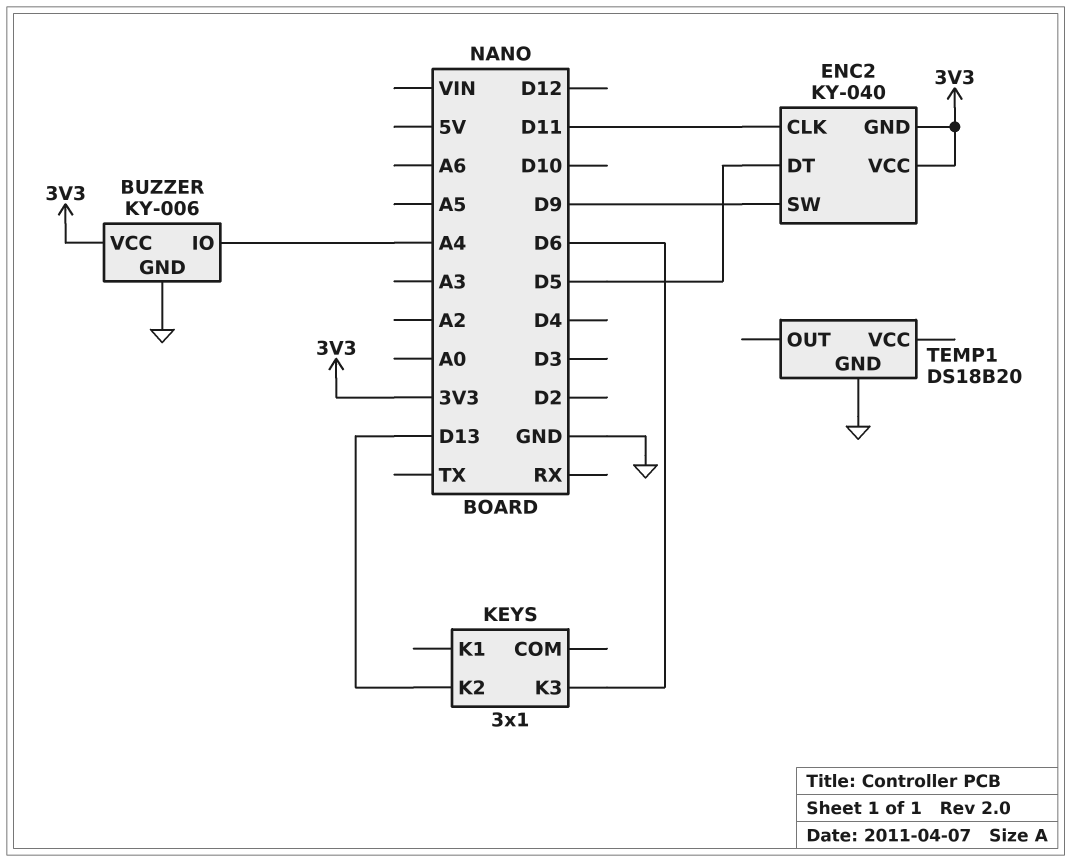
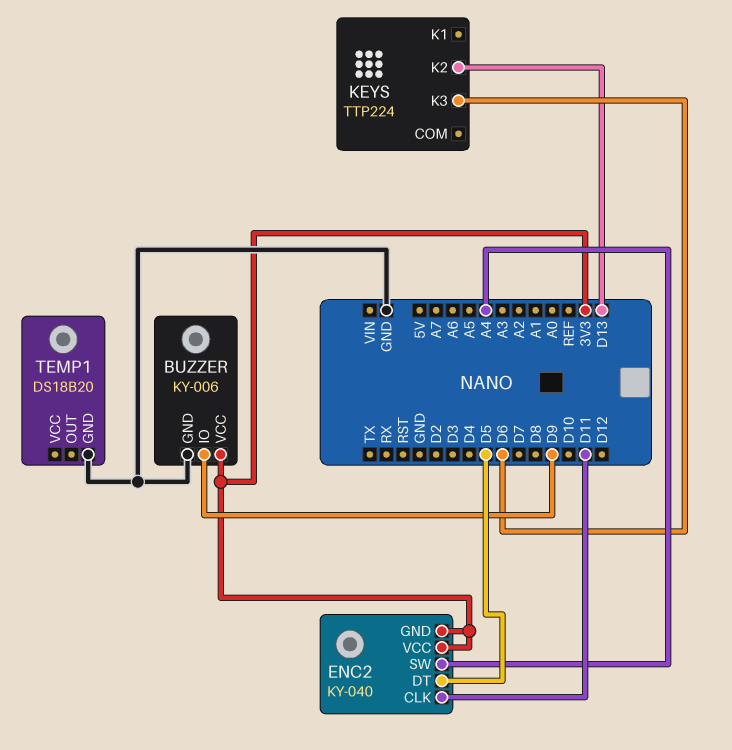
BUZZER pin IO: A4 -> D9
ENC2 pin SW: D9 -> A4
KEYS: 3x1 -> TTP224

